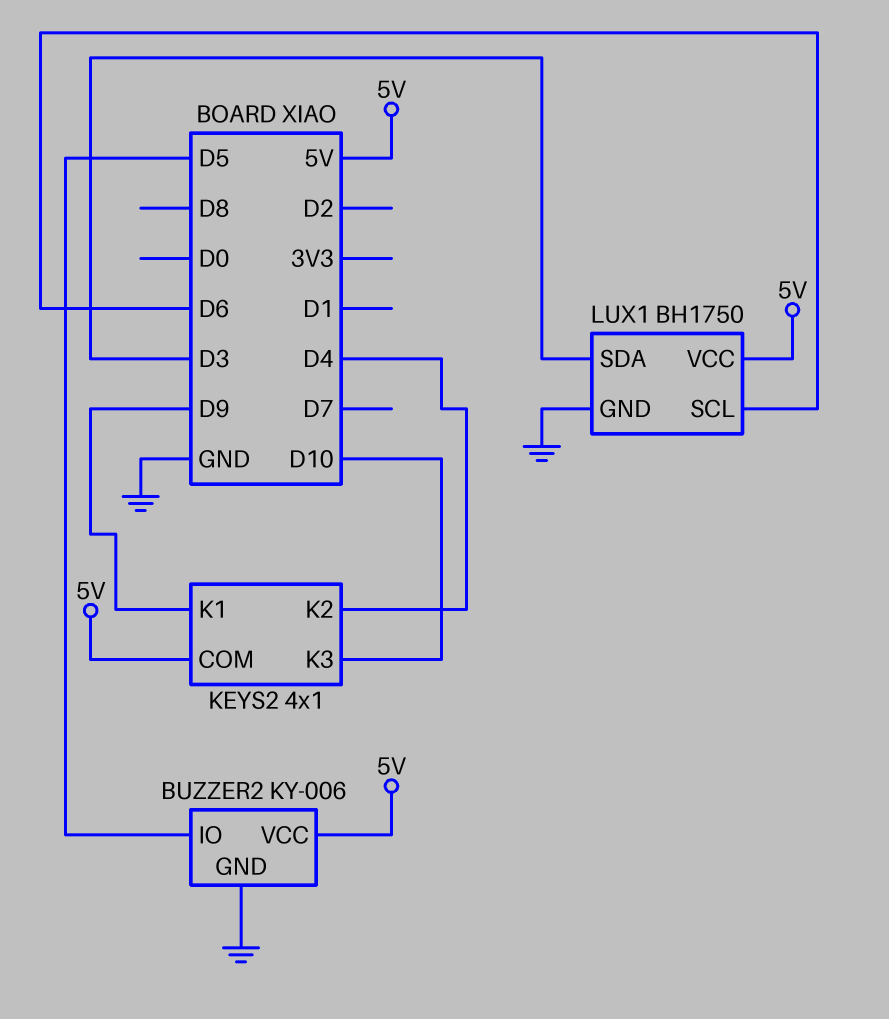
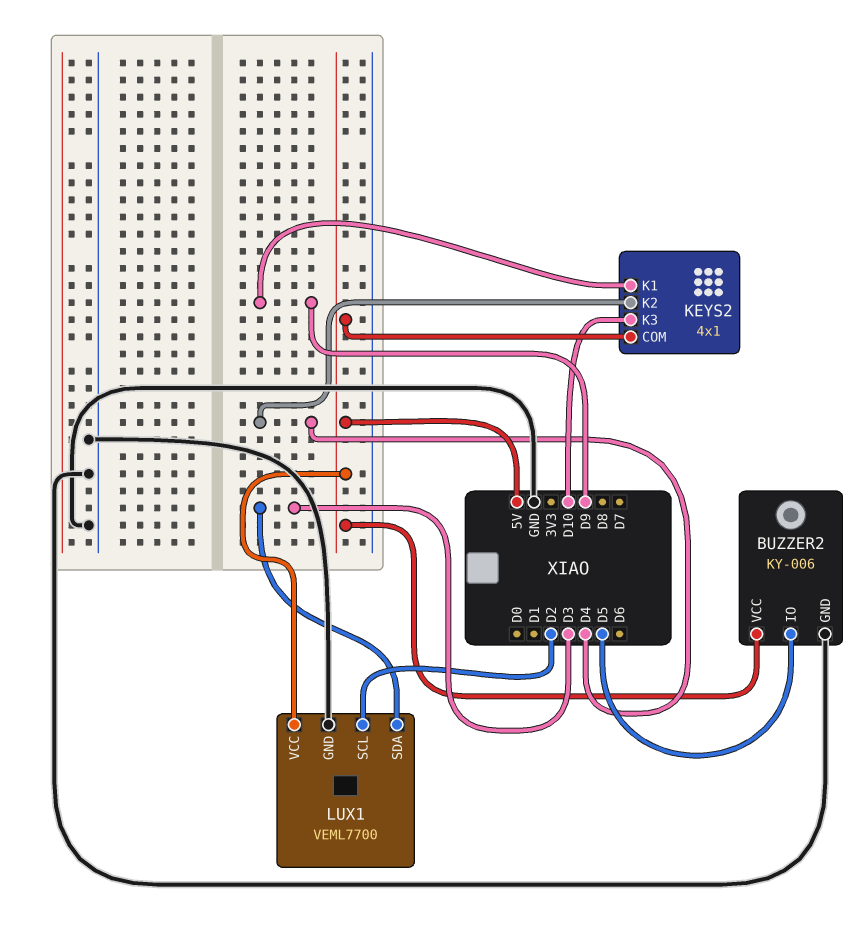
LUX1: BH1750 -> VEML7700
LUX1 pin SCL: D6 -> D2

